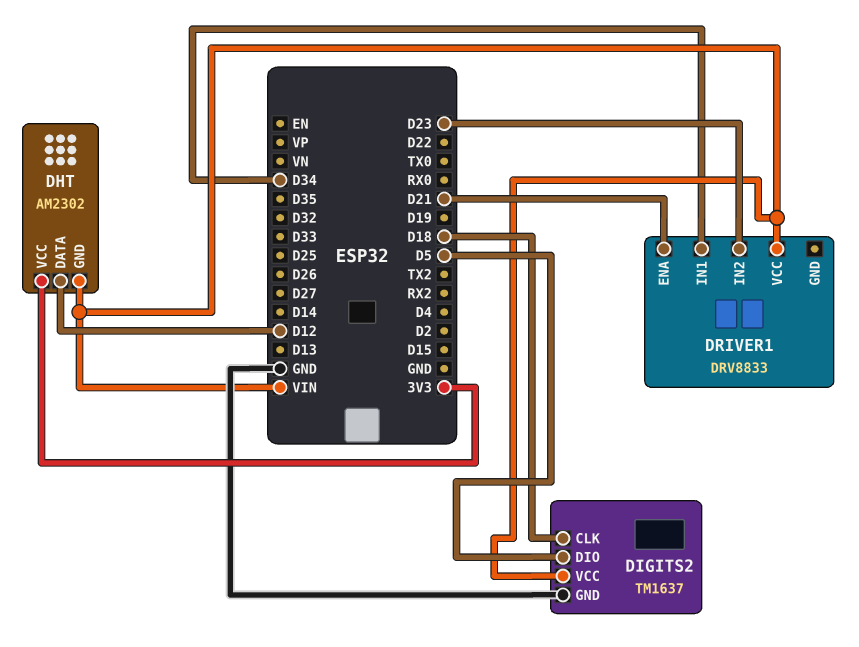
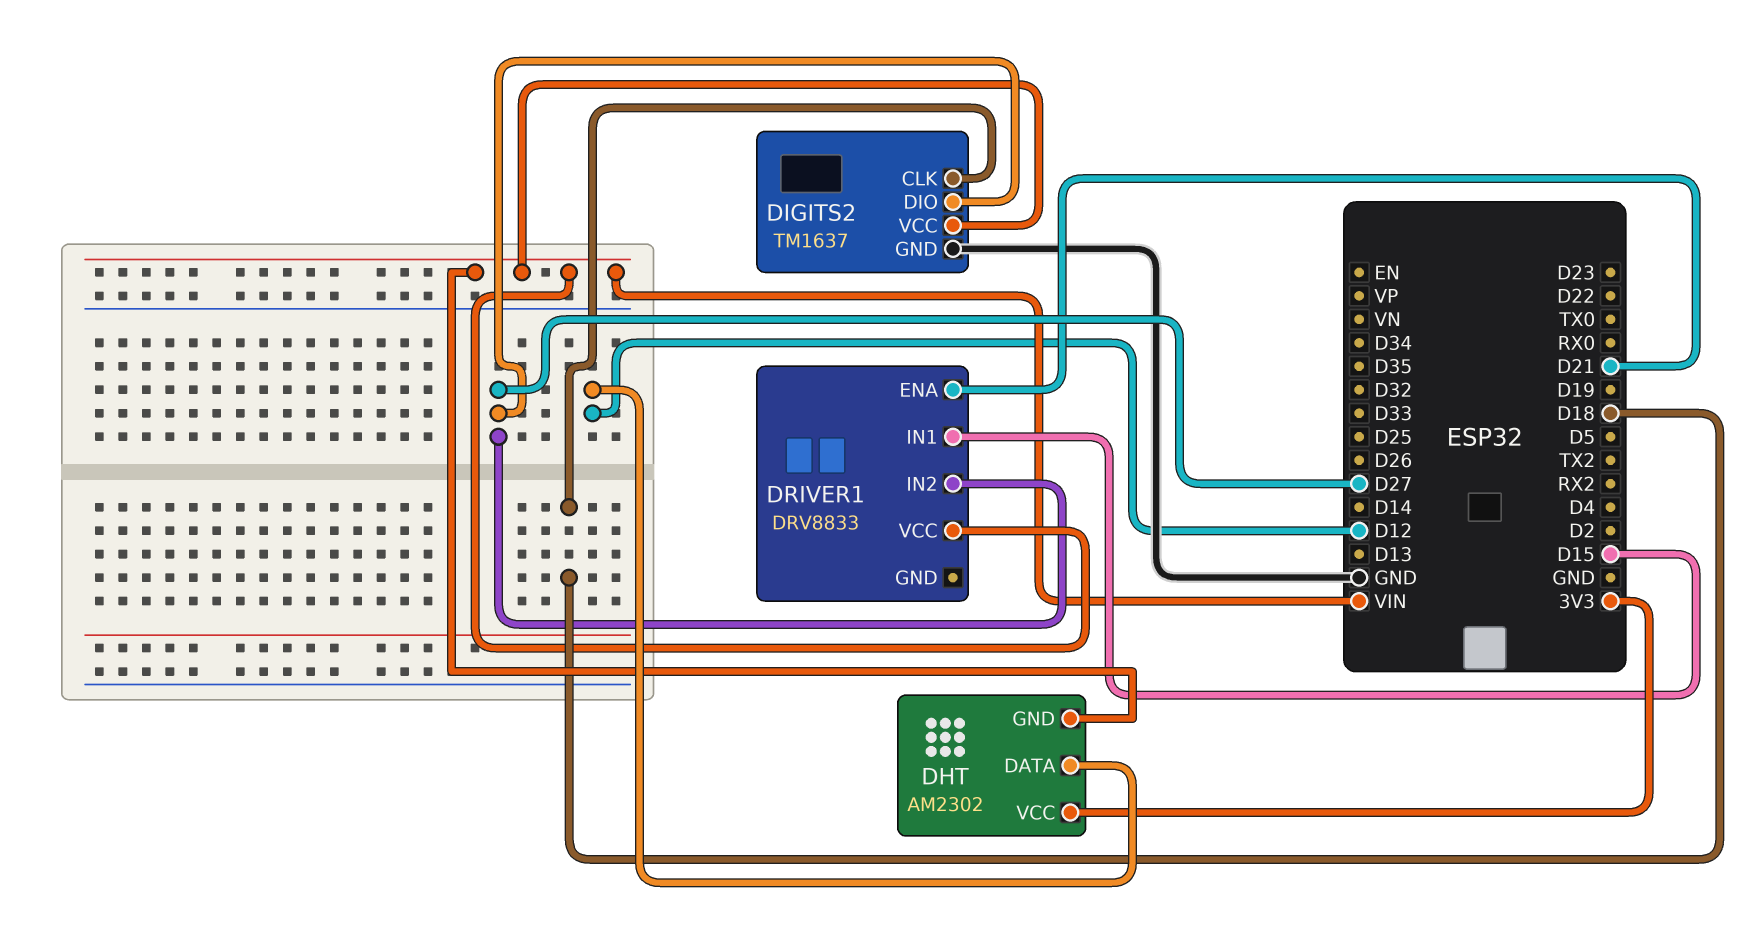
DIGITS2 pin DIO: D5 -> D27
DRIVER1 pin IN1: D34 -> D15
DRIVER1 pin IN2: D23 -> D27

